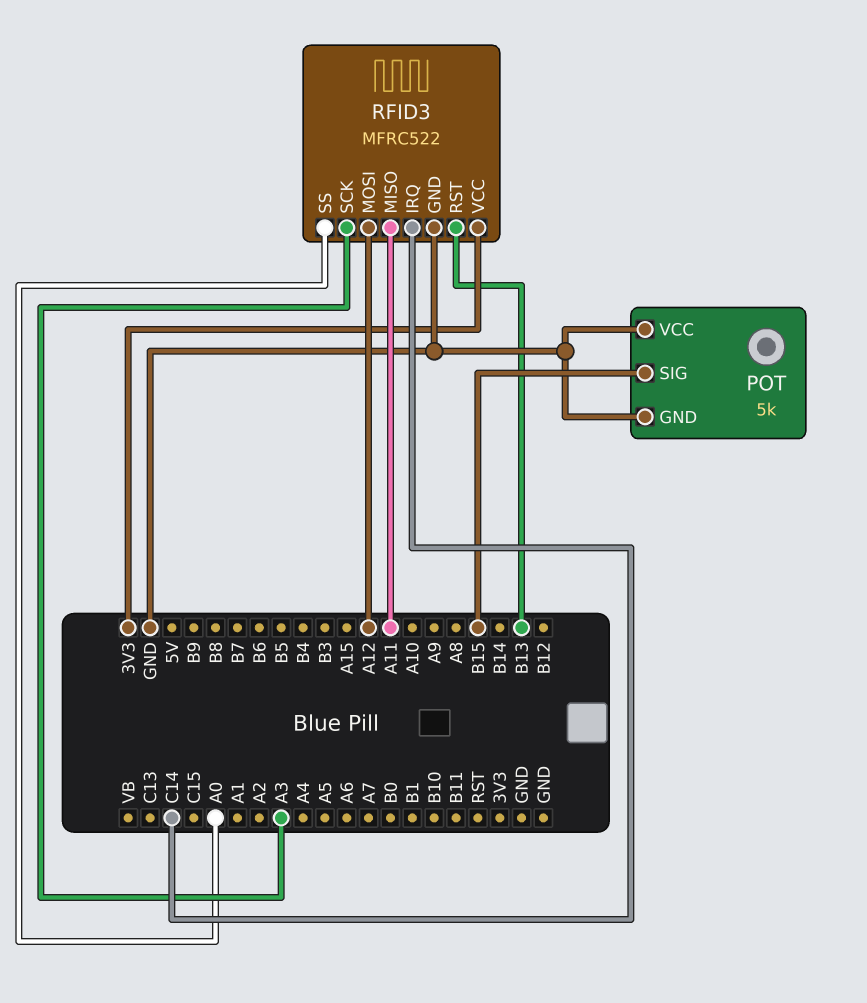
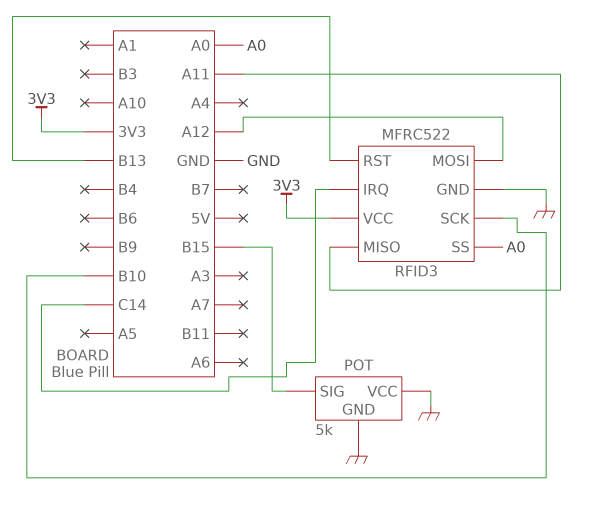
RFID3 pin SCK: A3 -> B10

